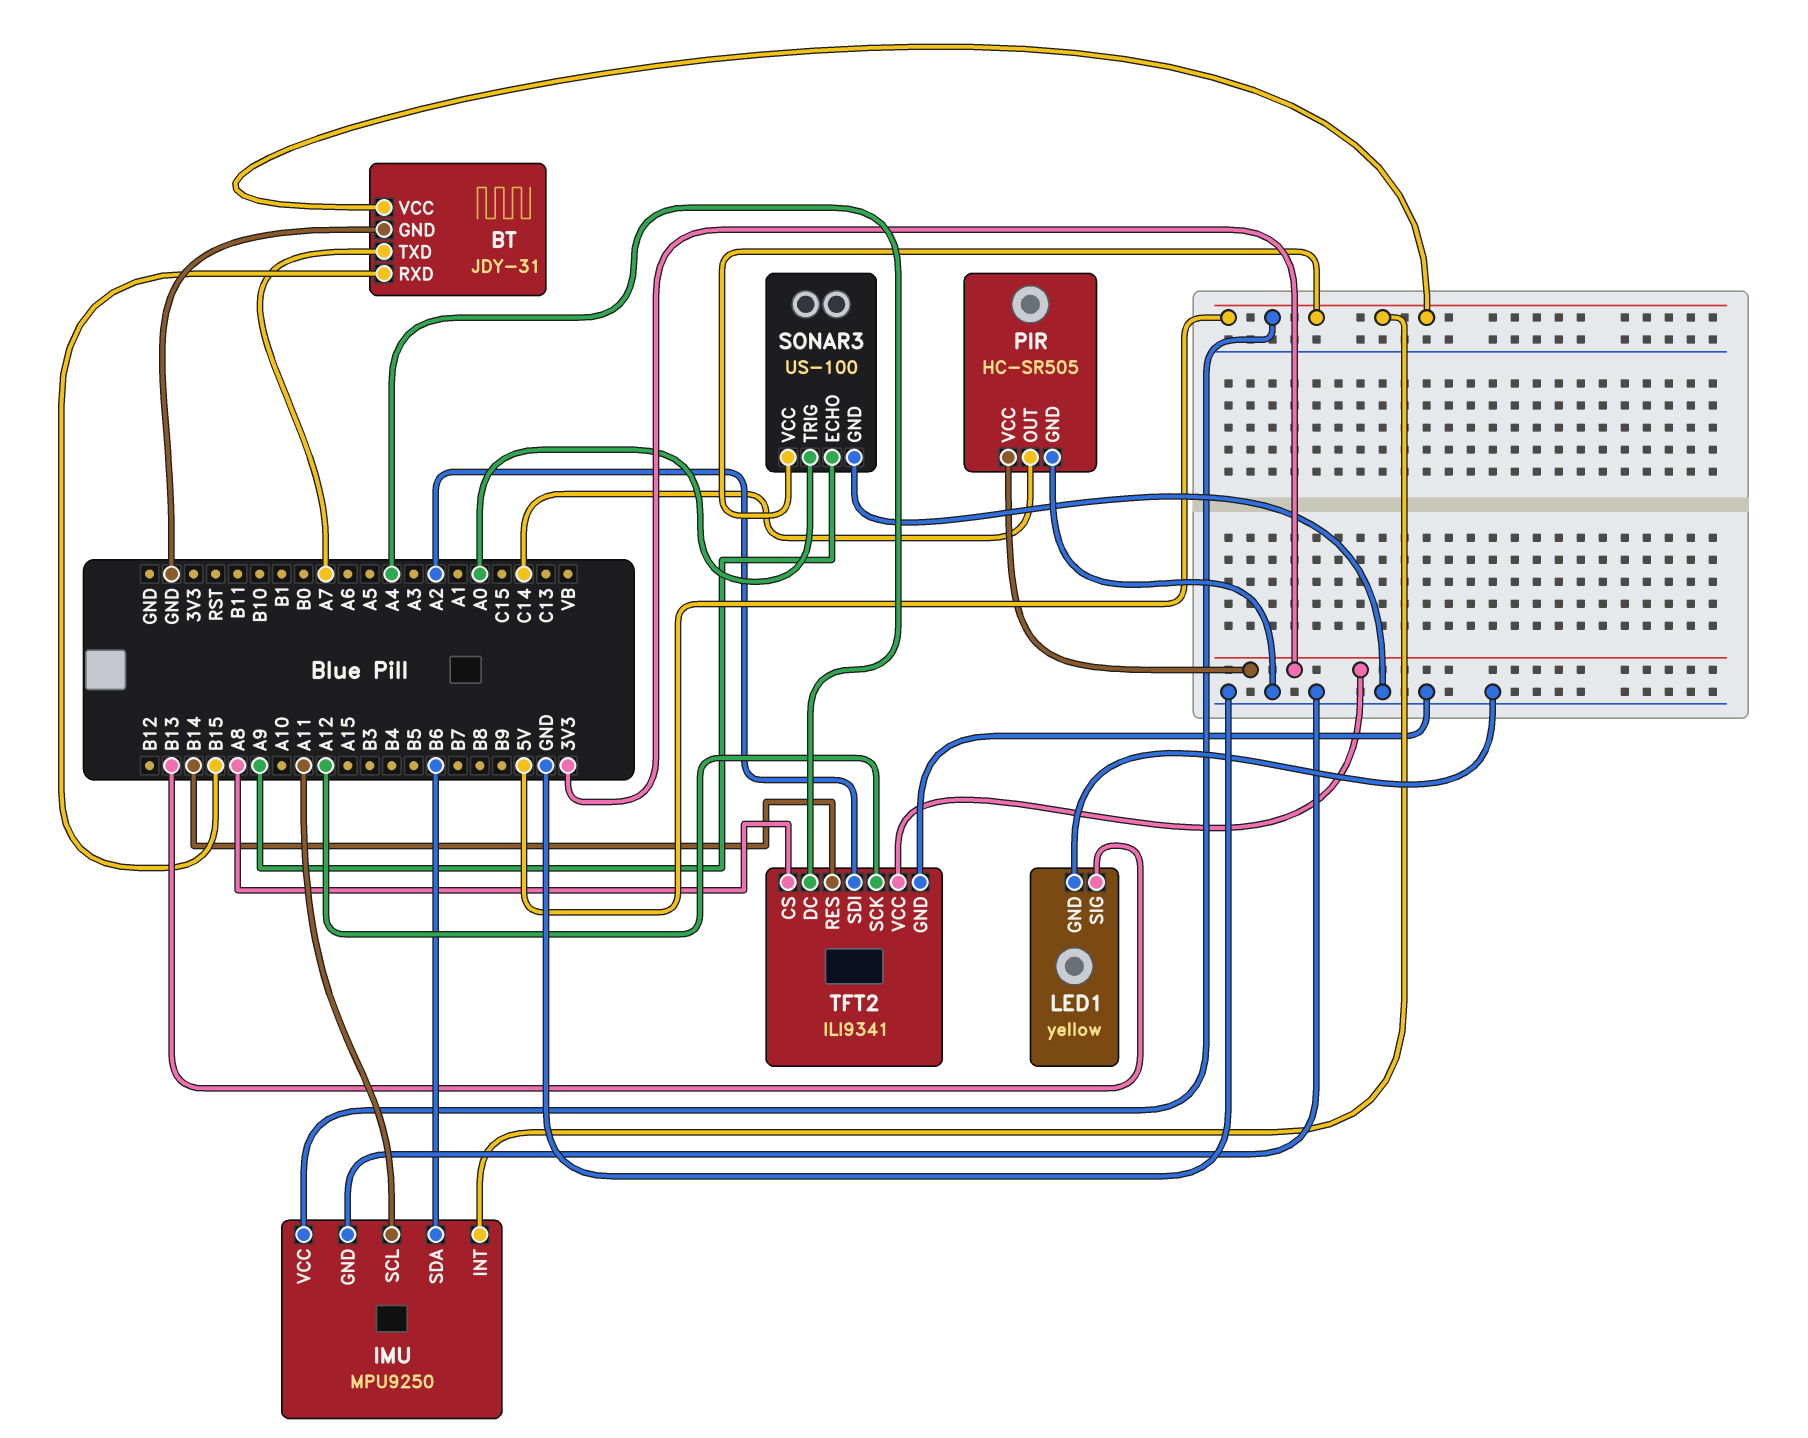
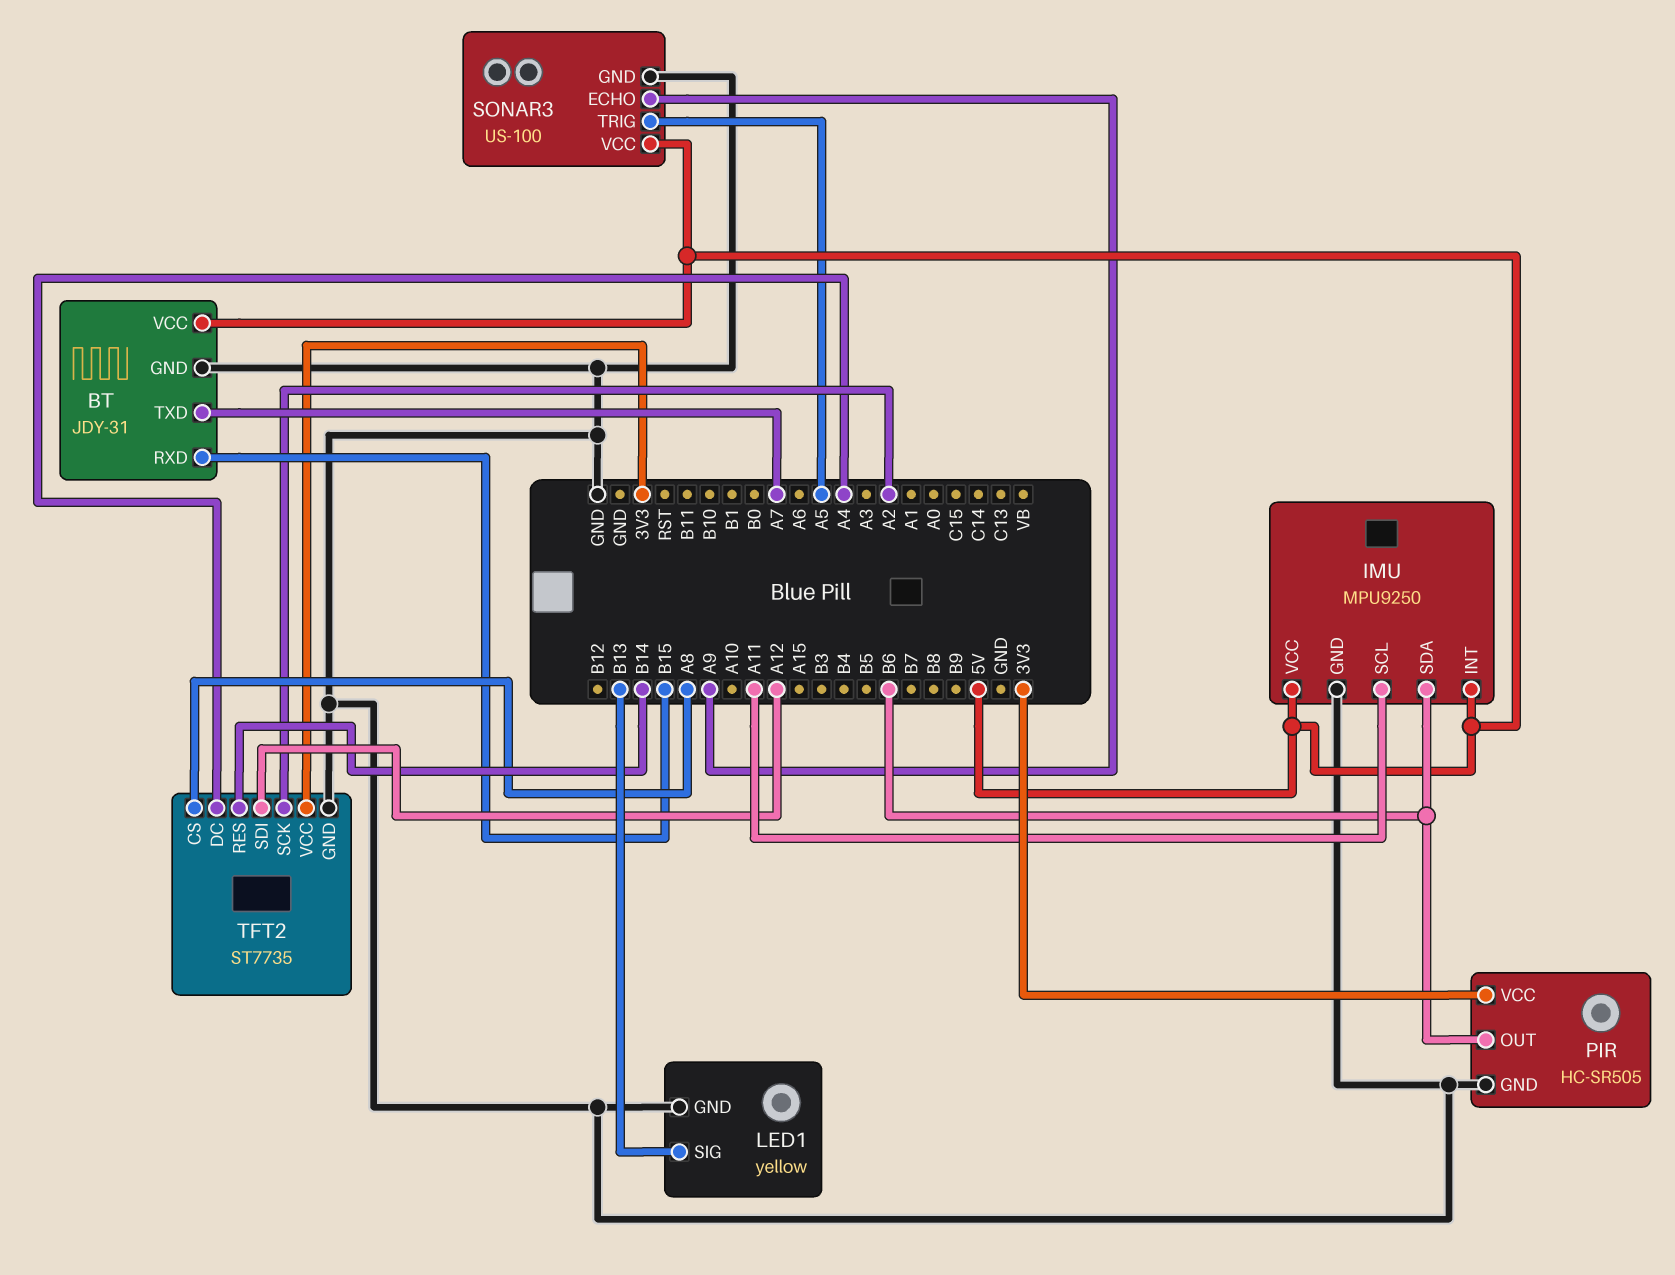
PIR pin OUT: C14 -> B6
SONAR3 pin TRIG: A0 -> A5
TFT2: ILI9341 -> ST7735
TFT2 pin SCK: A12 -> A2
TFT2 pin SDI: A2 -> A12

